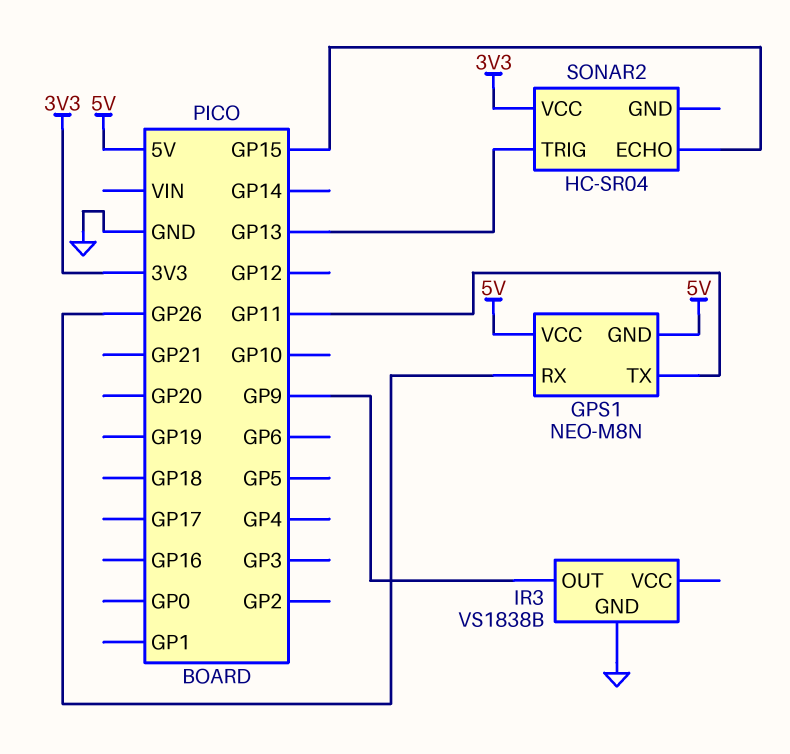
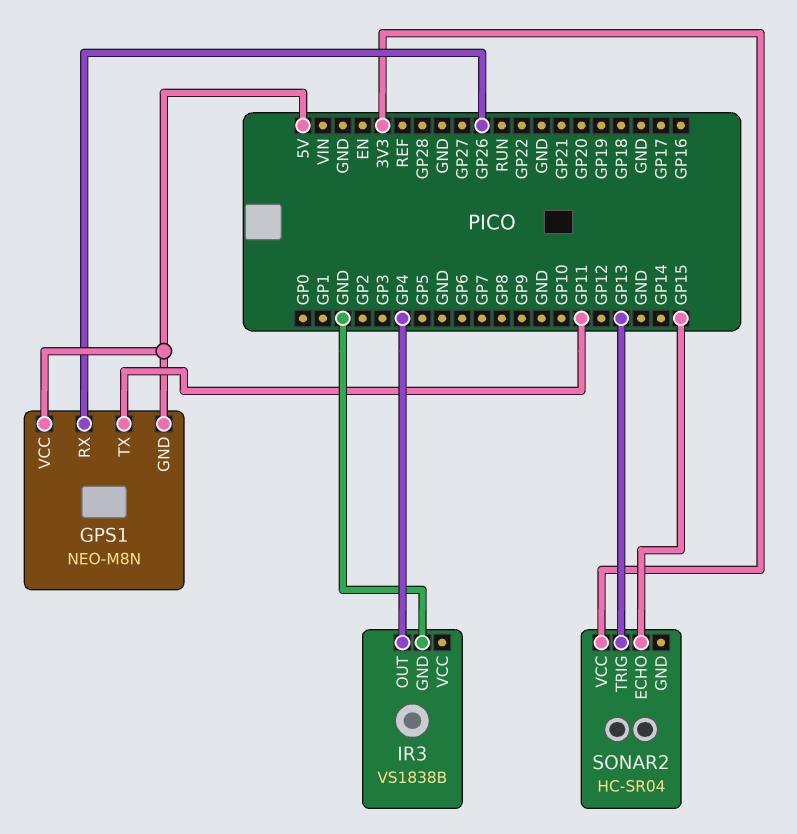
IR3 pin OUT: GP9 -> GP4

